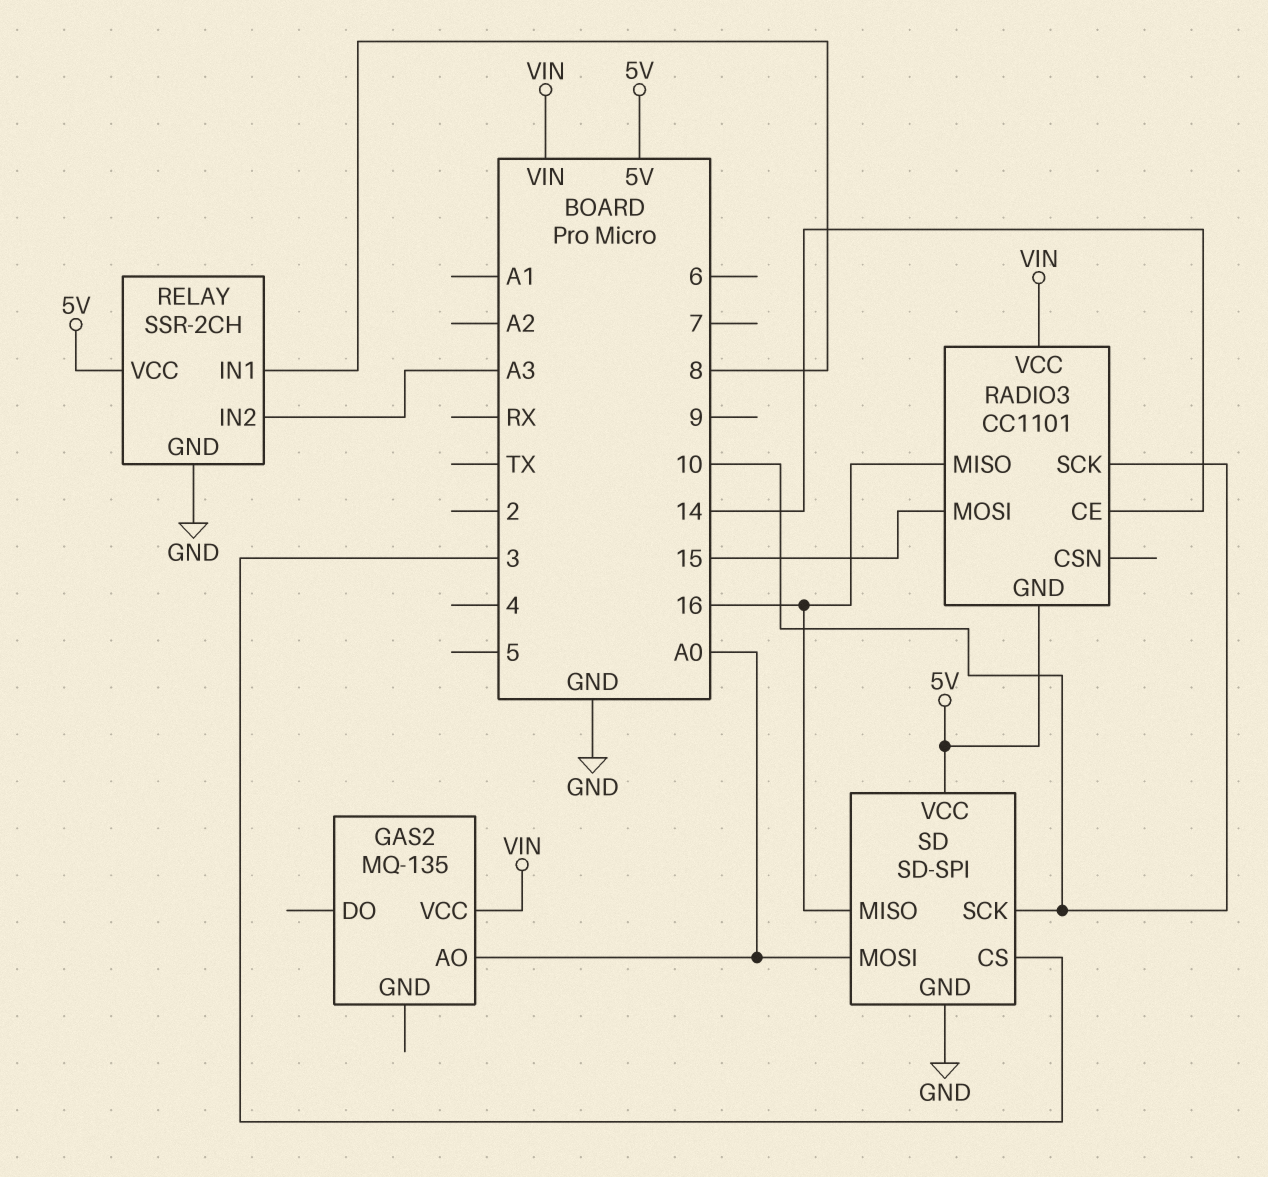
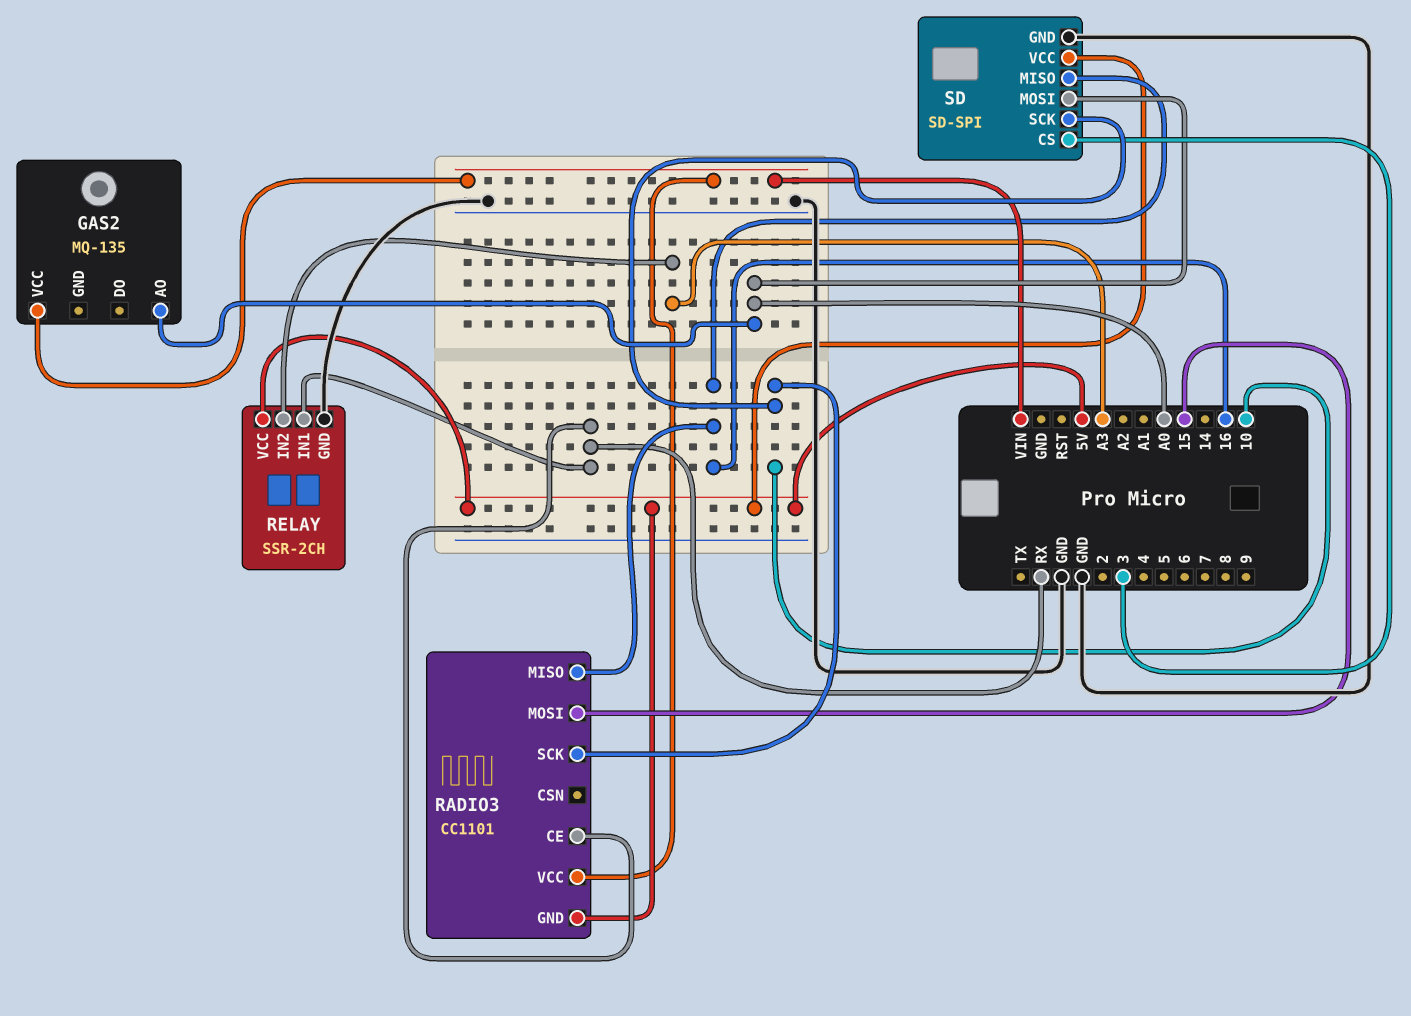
RADIO3 pin CE: 14 -> RX
RELAY pin IN1: 8 -> RX

